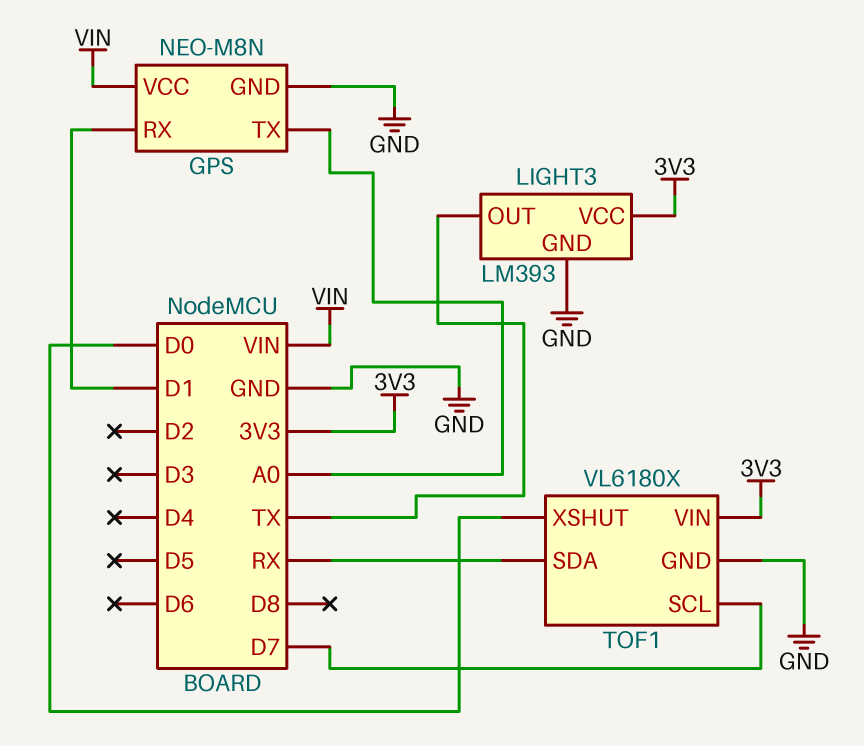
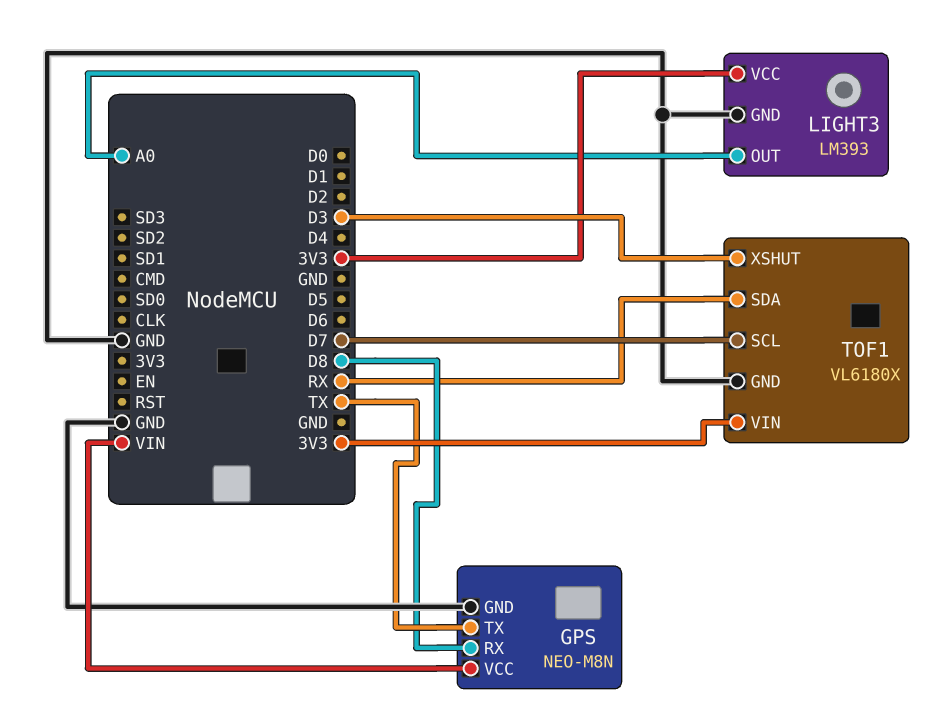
GPS pin RX: D1 -> D8
GPS pin TX: A0 -> TX
LIGHT3 pin OUT: TX -> A0
TOF1 pin XSHUT: D0 -> D3

